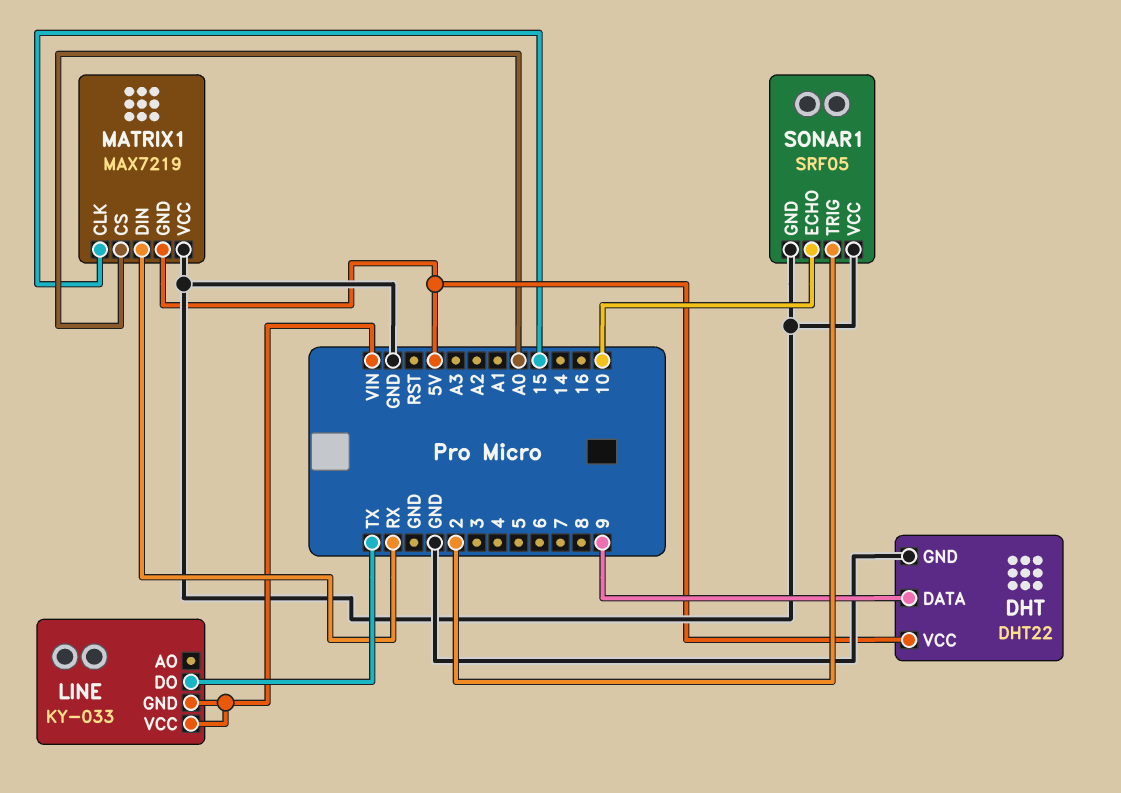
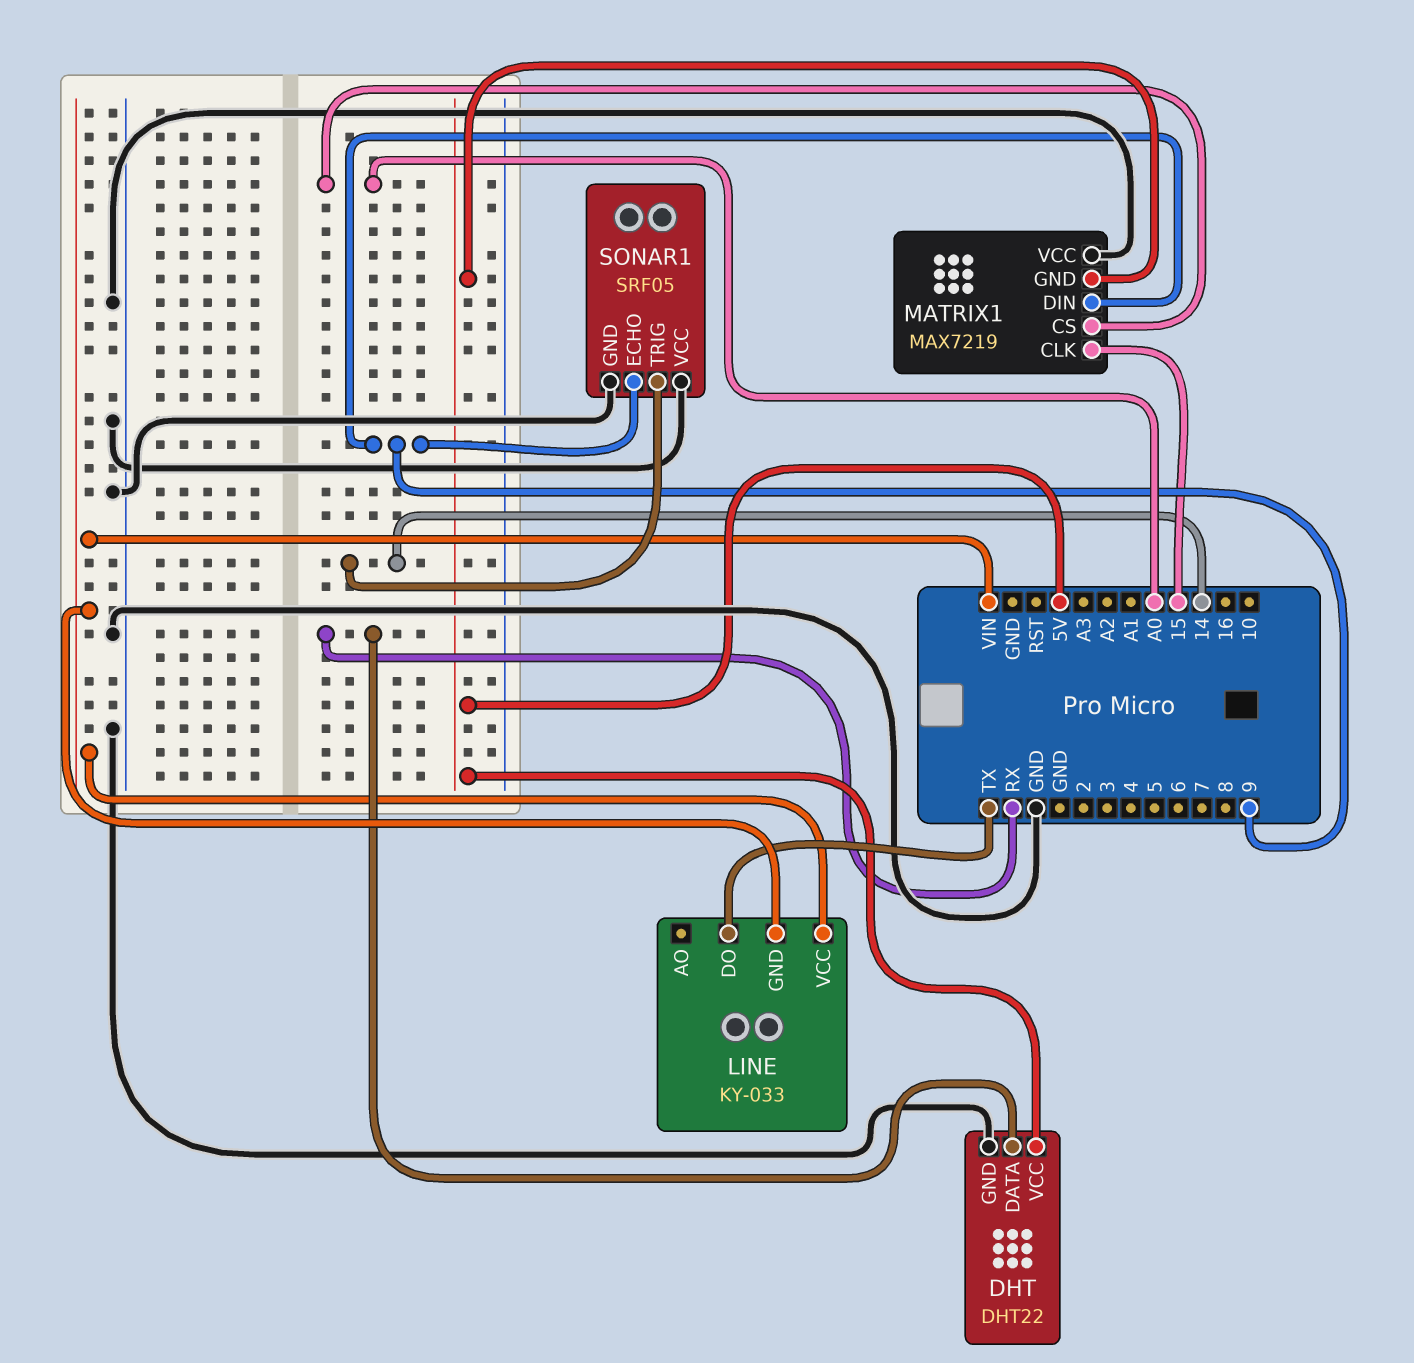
DHT pin DATA: 9 -> RX
MATRIX1 pin DIN: RX -> 9
SONAR1 pin ECHO: 10 -> 9
SONAR1 pin TRIG: 2 -> 14

